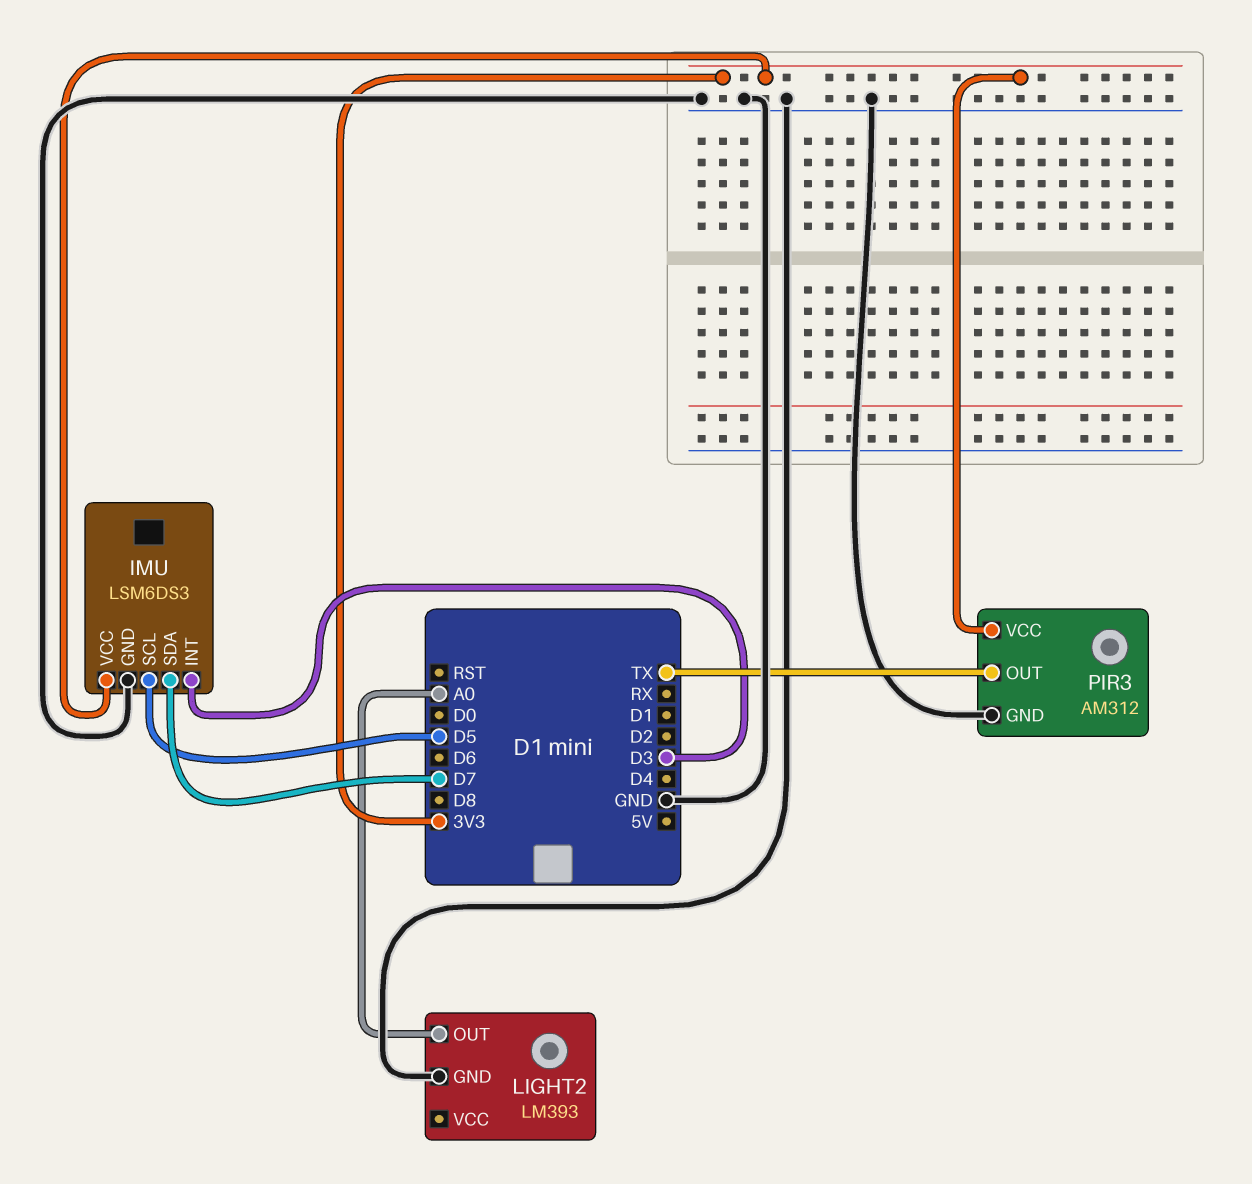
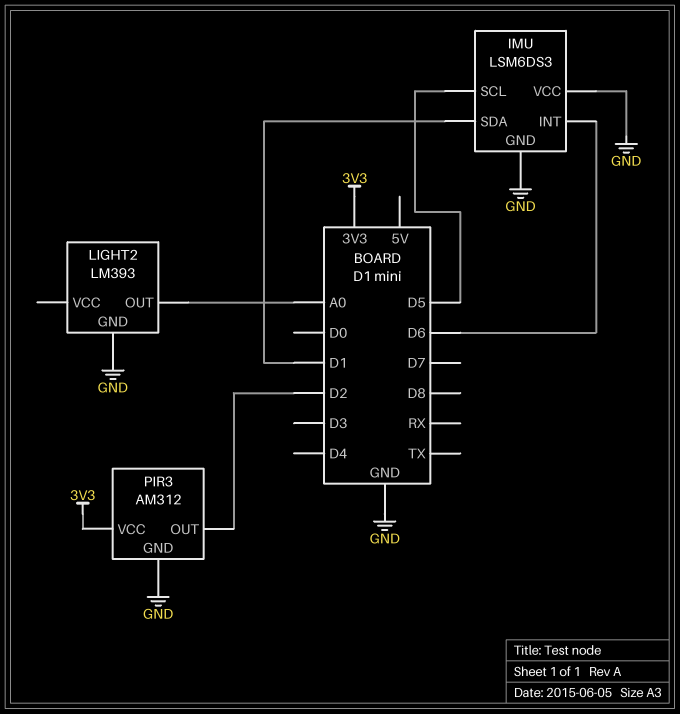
IMU pin INT: D3 -> D6
IMU pin SDA: D7 -> D1
IMU pin VCC: 3V3 -> GND
PIR3 pin OUT: TX -> D2

